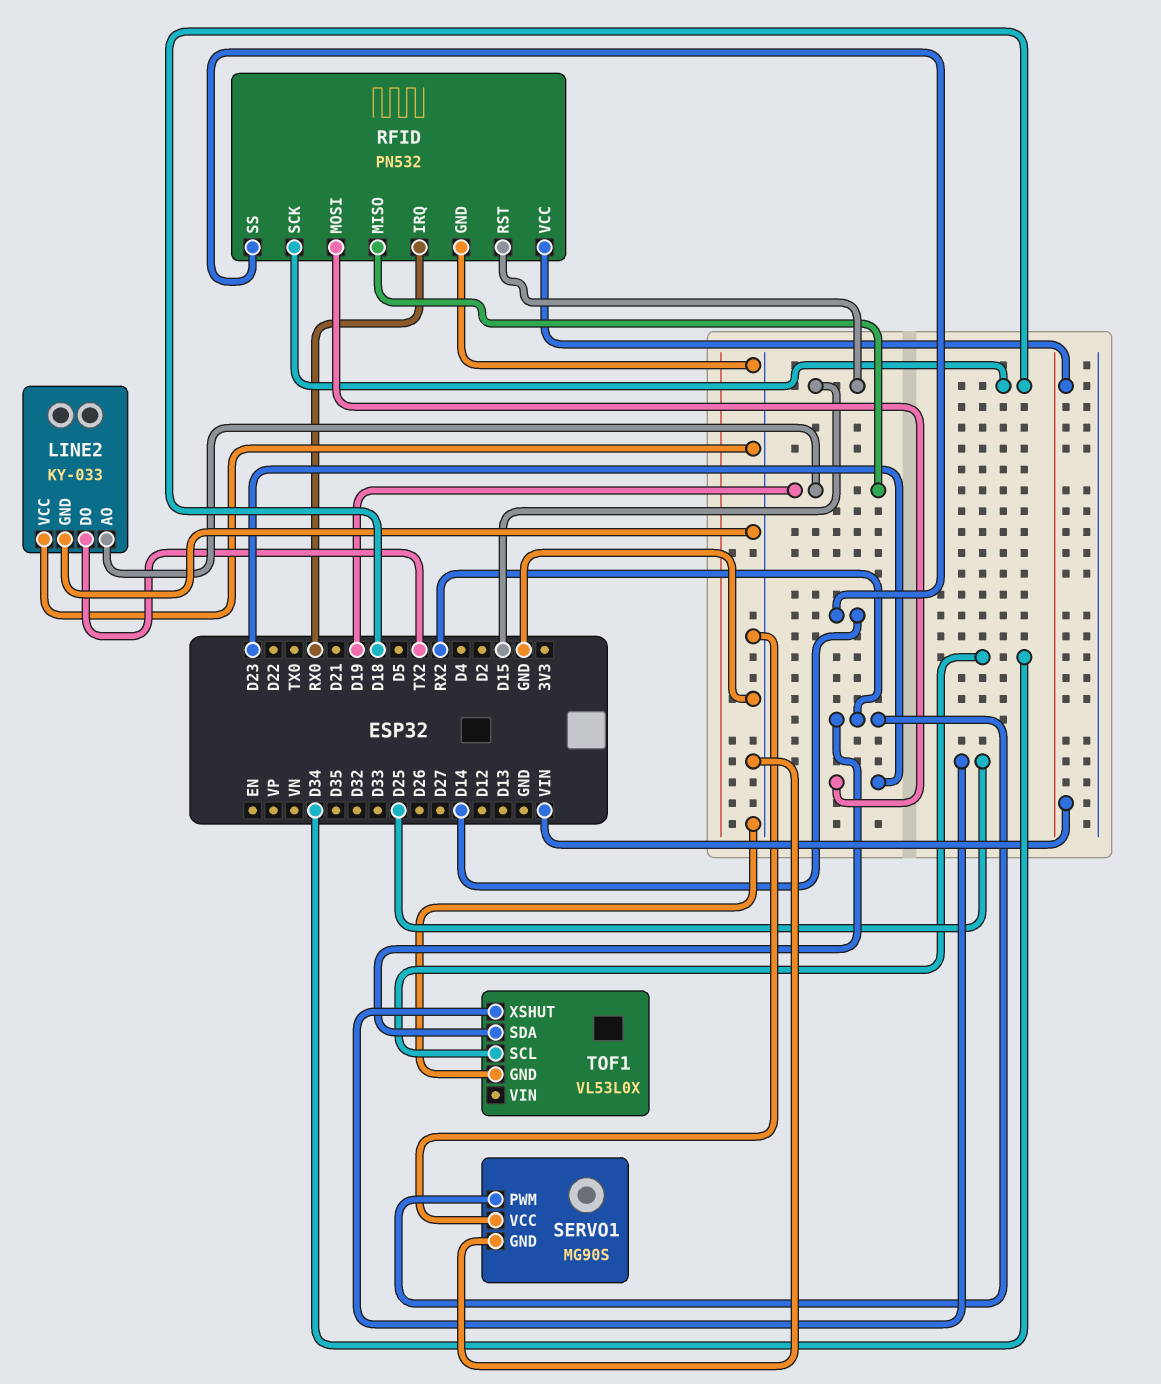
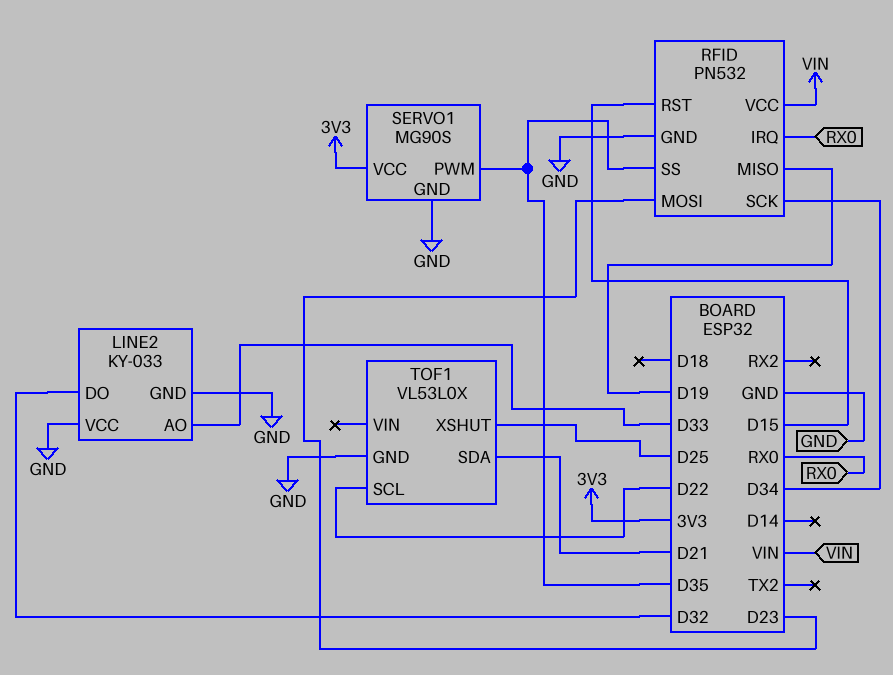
LINE2 pin AO: D19 -> D33
LINE2 pin DO: TX2 -> D32
RFID pin SCK: D18 -> D34
RFID pin SS: D14 -> D35
SERVO1 pin PWM: RX2 -> D35
SERVO1 pin VCC: GND -> 3V3
TOF1 pin SCL: D34 -> D22
TOF1 pin SDA: RX2 -> D21

